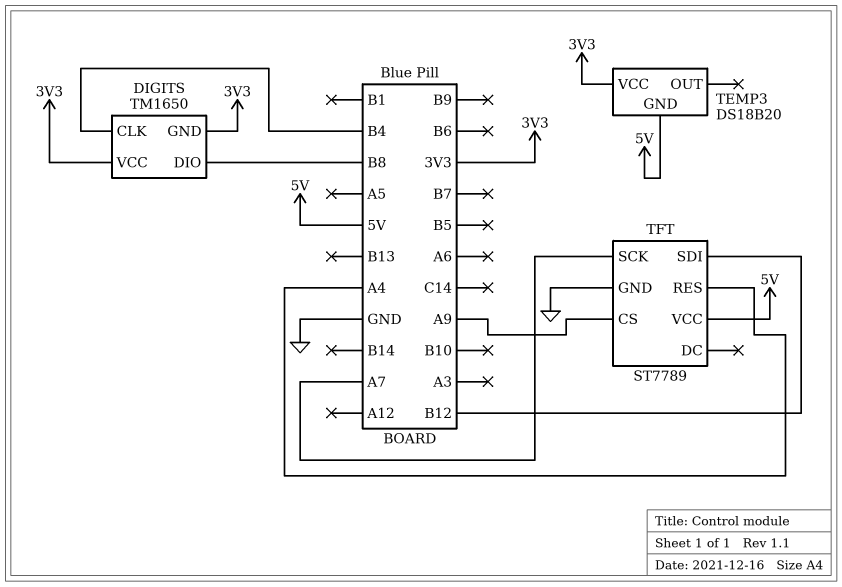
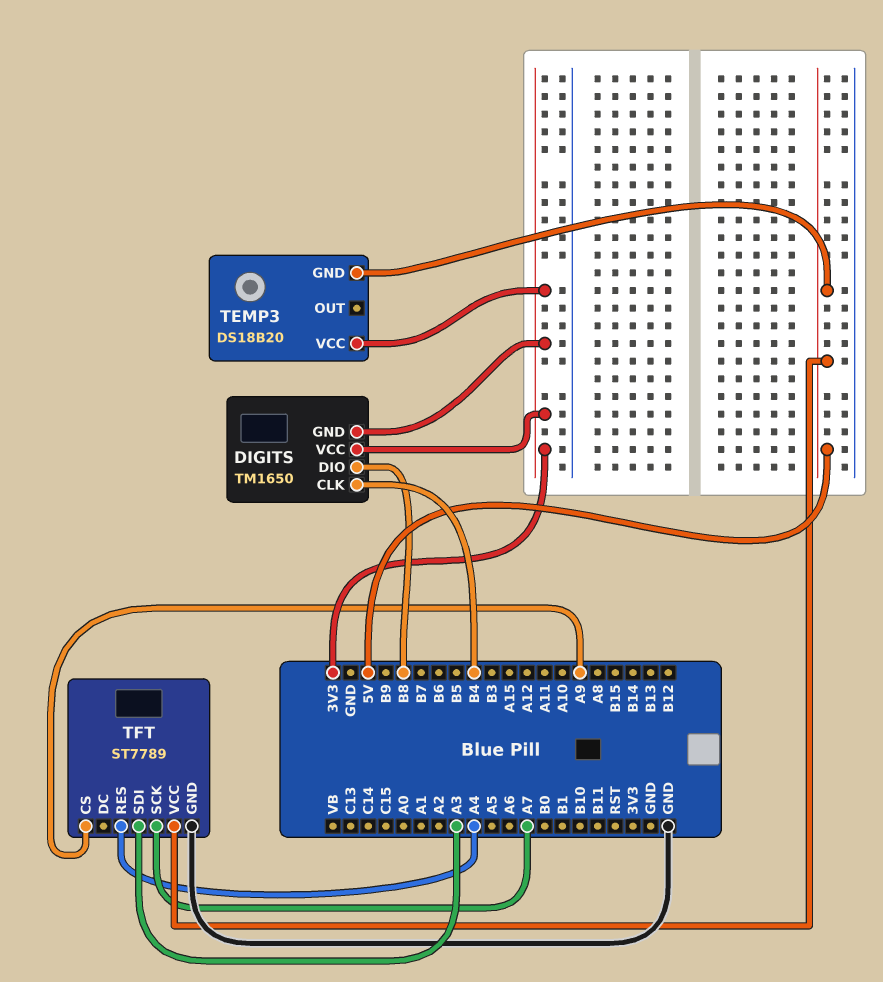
TFT pin SDI: B12 -> A3

